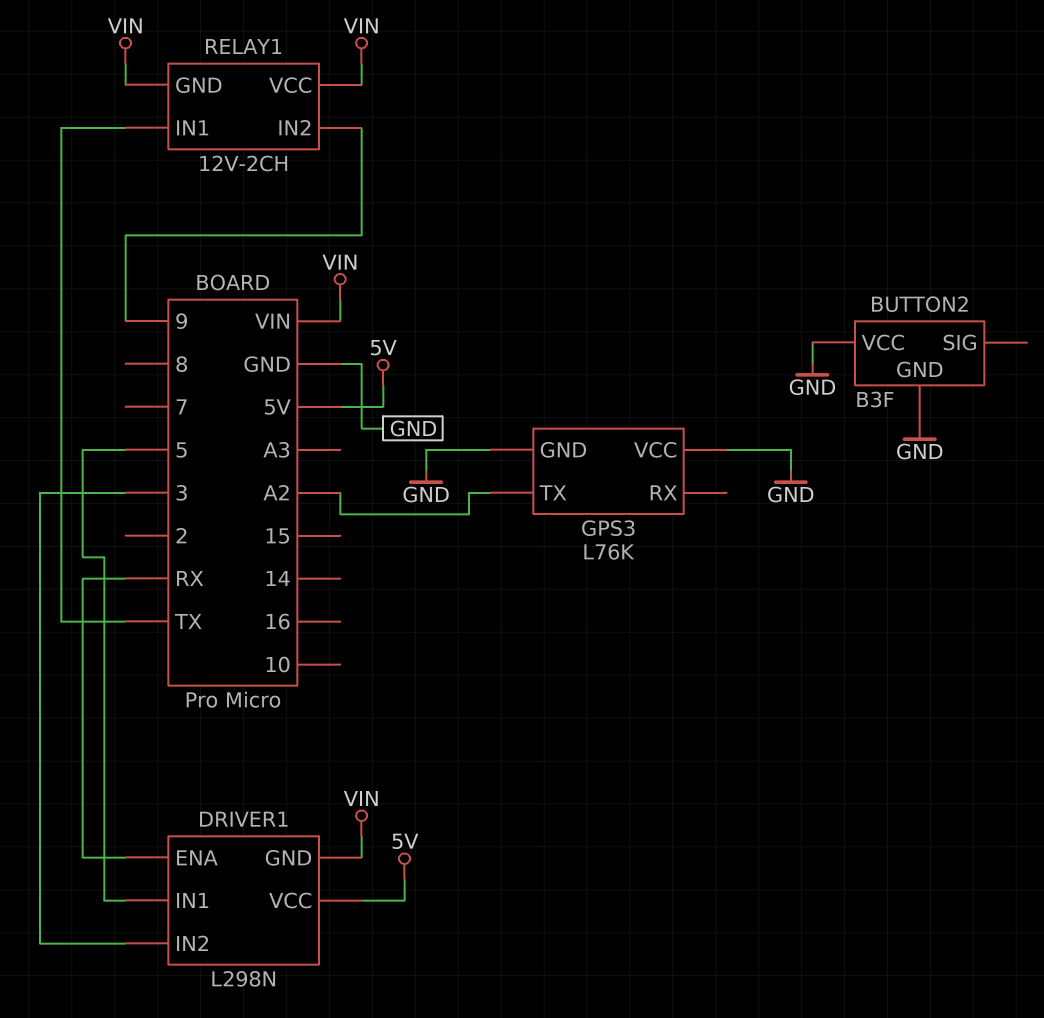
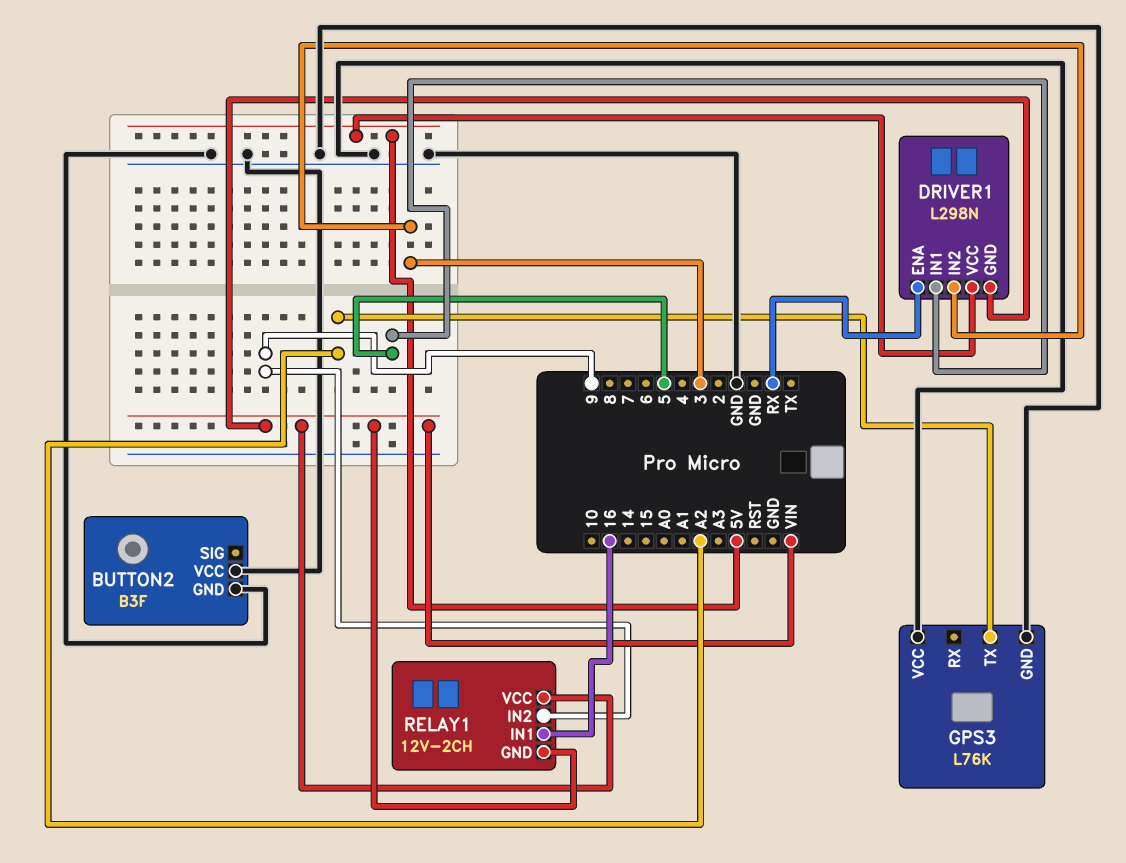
RELAY1 pin IN1: TX -> 16

